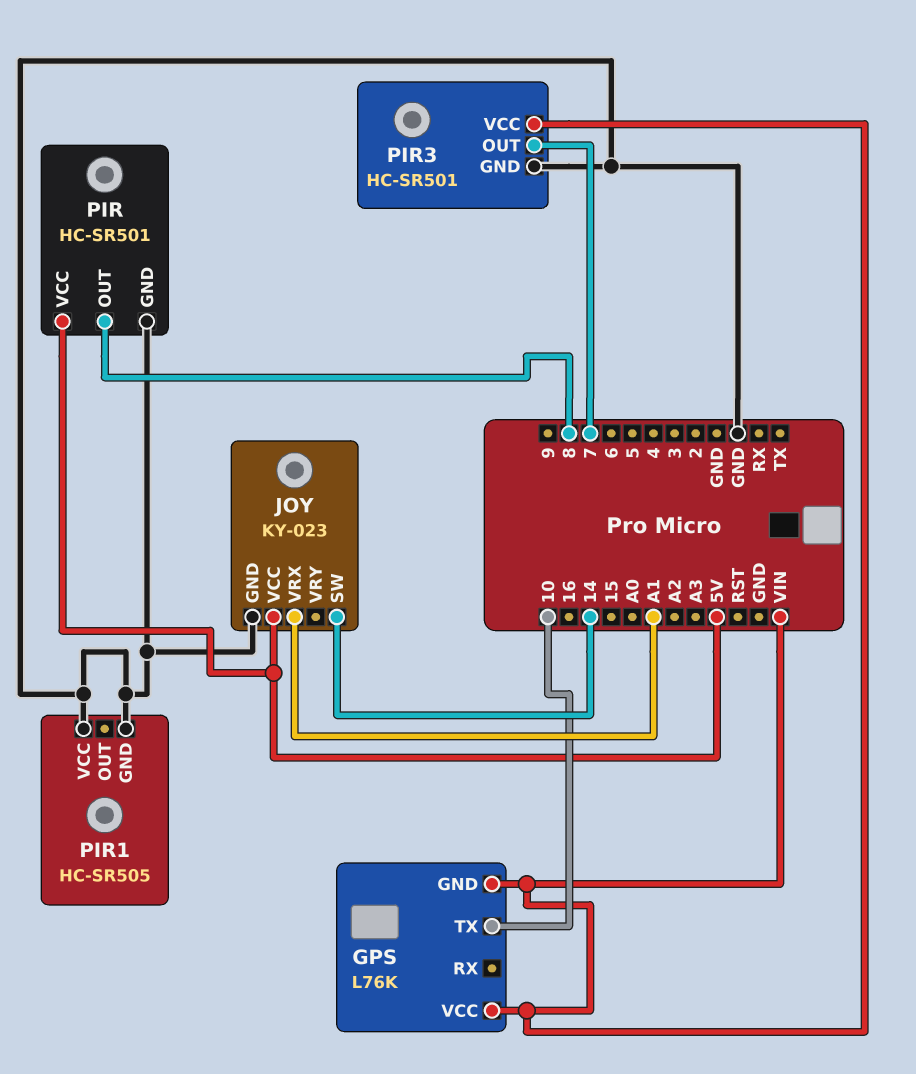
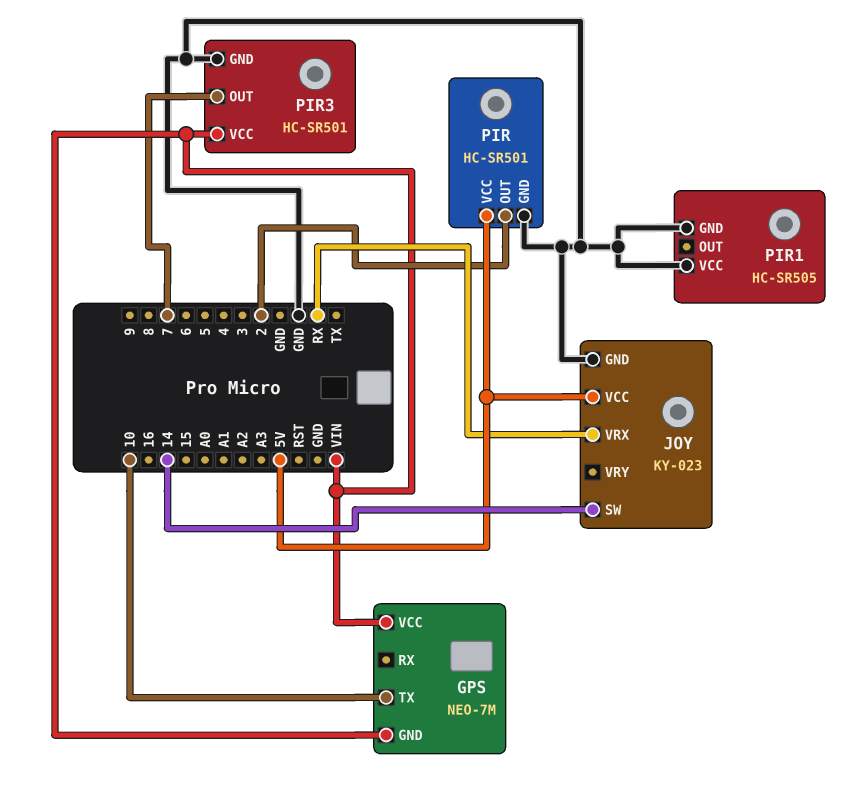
GPS: L76K -> NEO-7M
JOY pin VRX: A1 -> RX
PIR pin OUT: 8 -> 2

